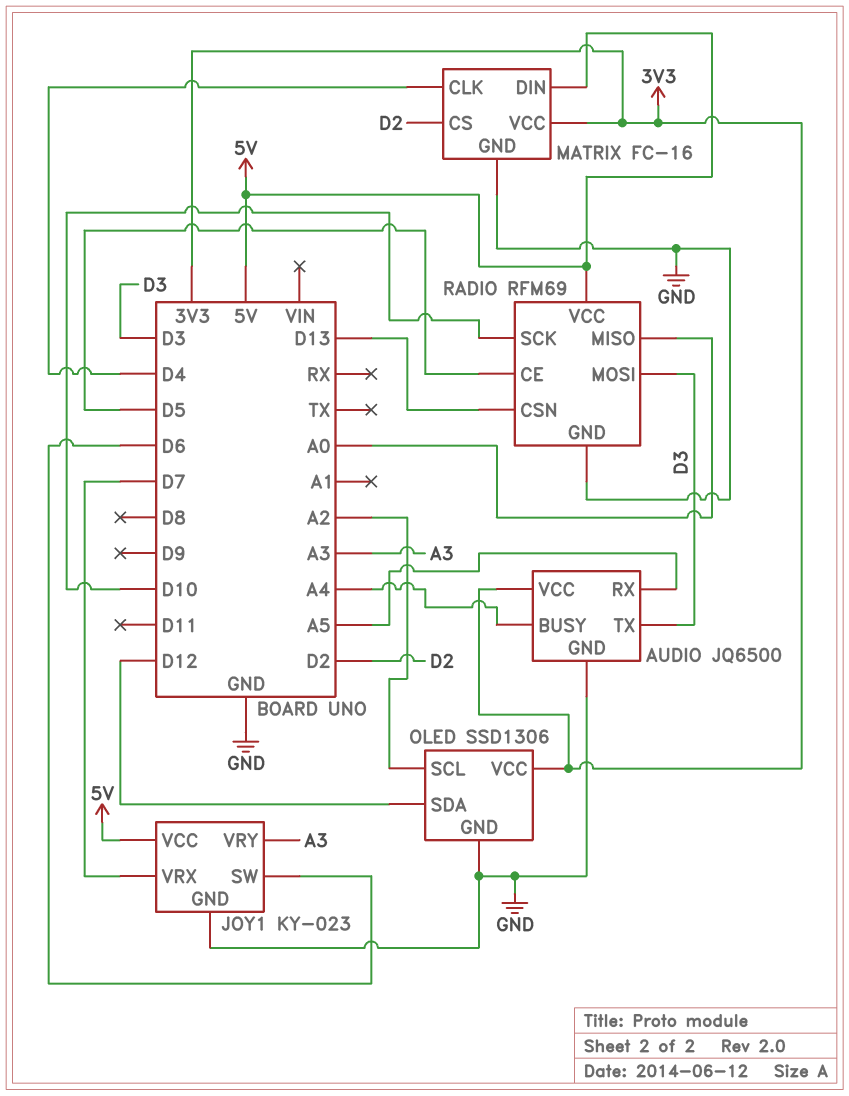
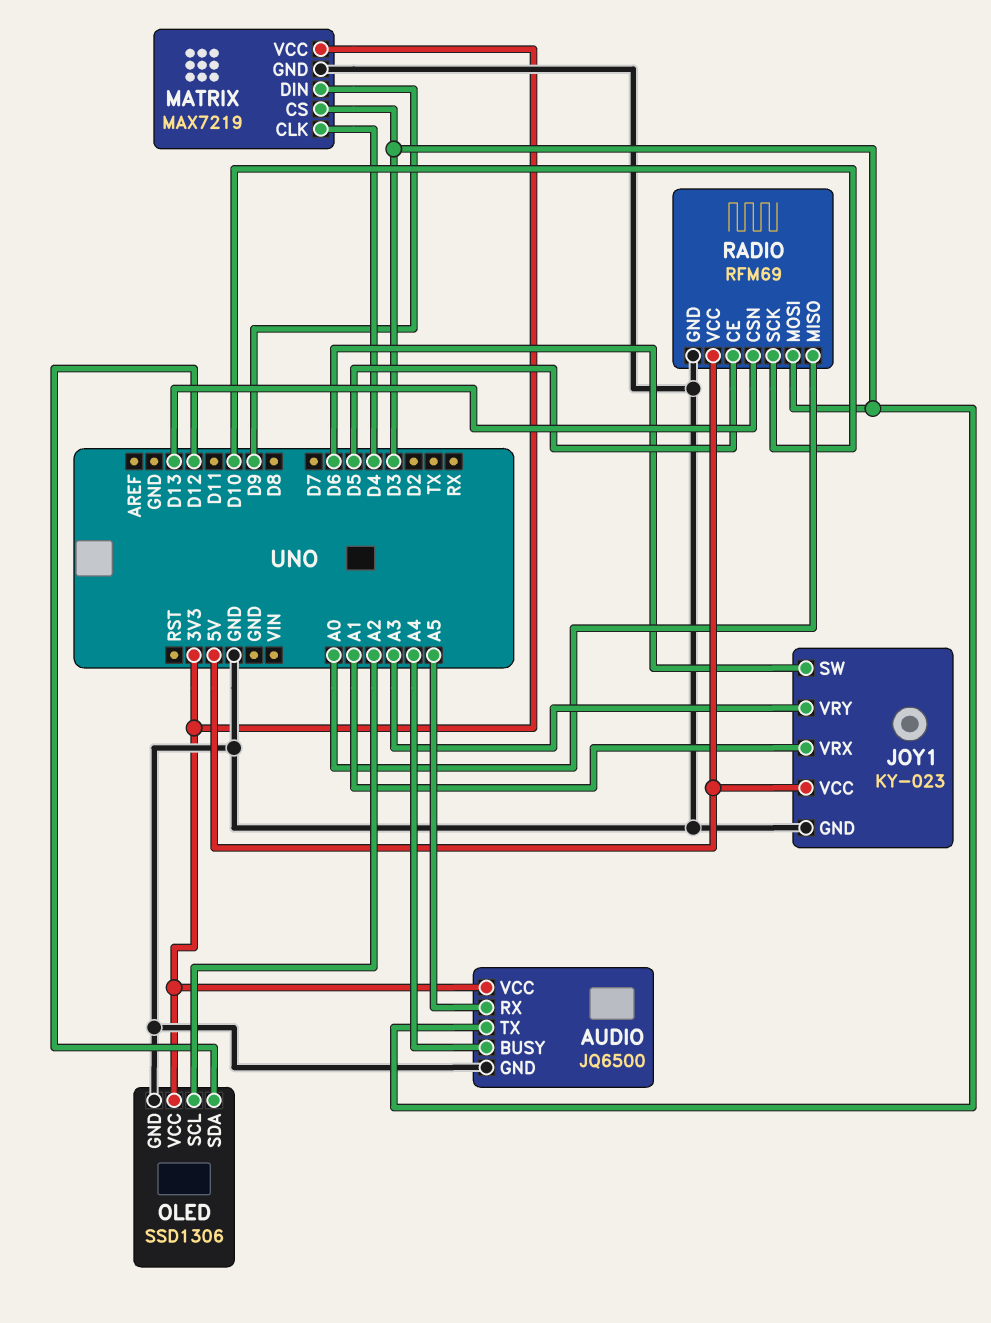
JOY1 pin VRX: D7 -> A1
MATRIX: FC-16 -> MAX7219
MATRIX pin CS: D2 -> D3
MATRIX pin DIN: 5V -> D9

